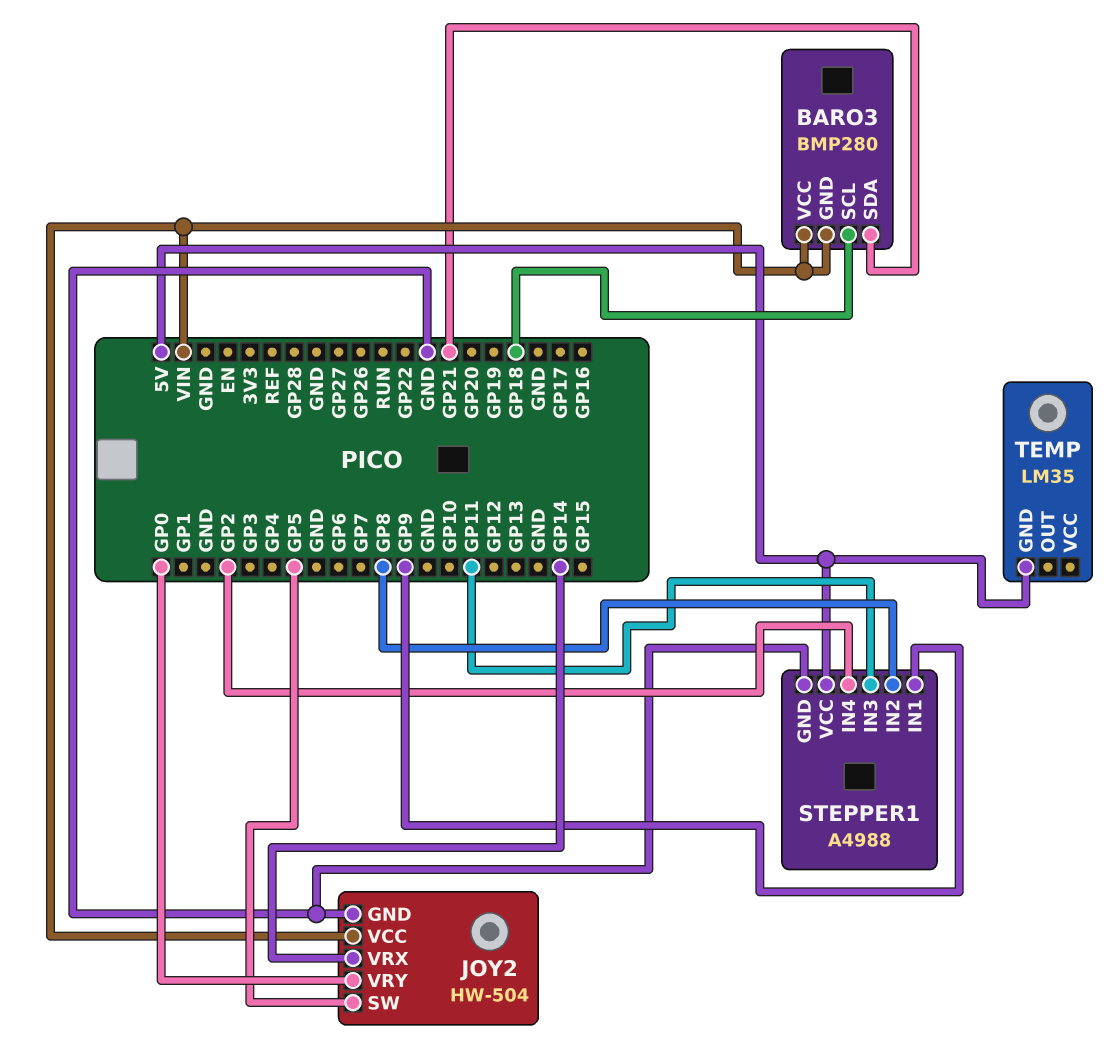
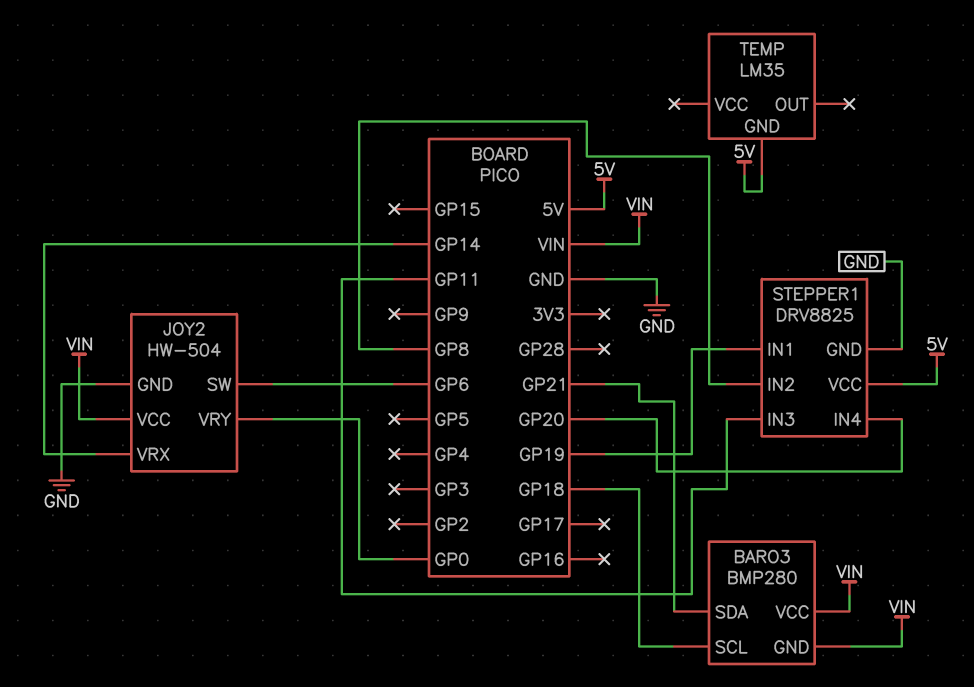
JOY2 pin SW: GP5 -> GP6
STEPPER1: A4988 -> DRV8825
STEPPER1 pin IN1: GP9 -> GP19
STEPPER1 pin IN4: GP2 -> GP20

